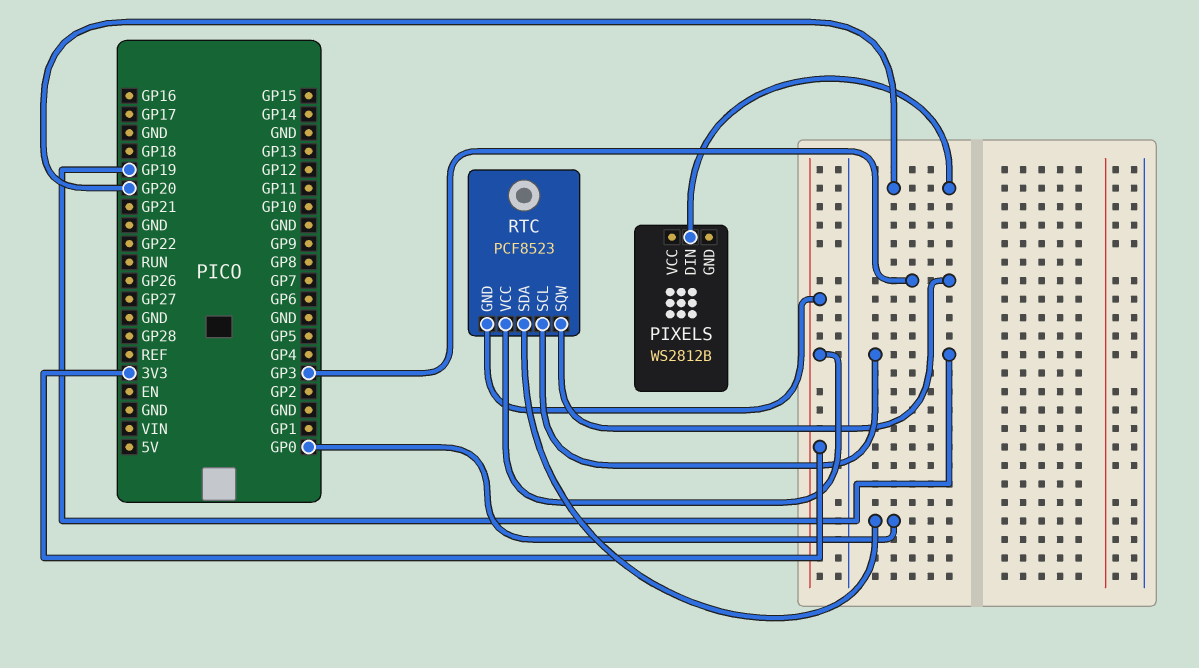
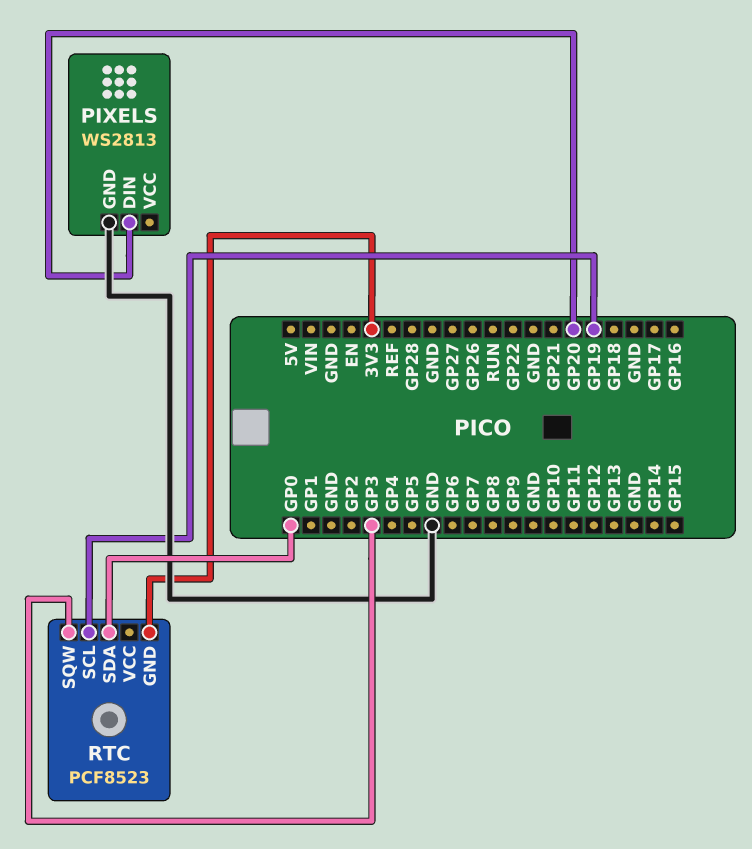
PIXELS: WS2812B -> WS2813
PIXELS pin GND: none -> GND
RTC pin VCC: 3V3 -> none

